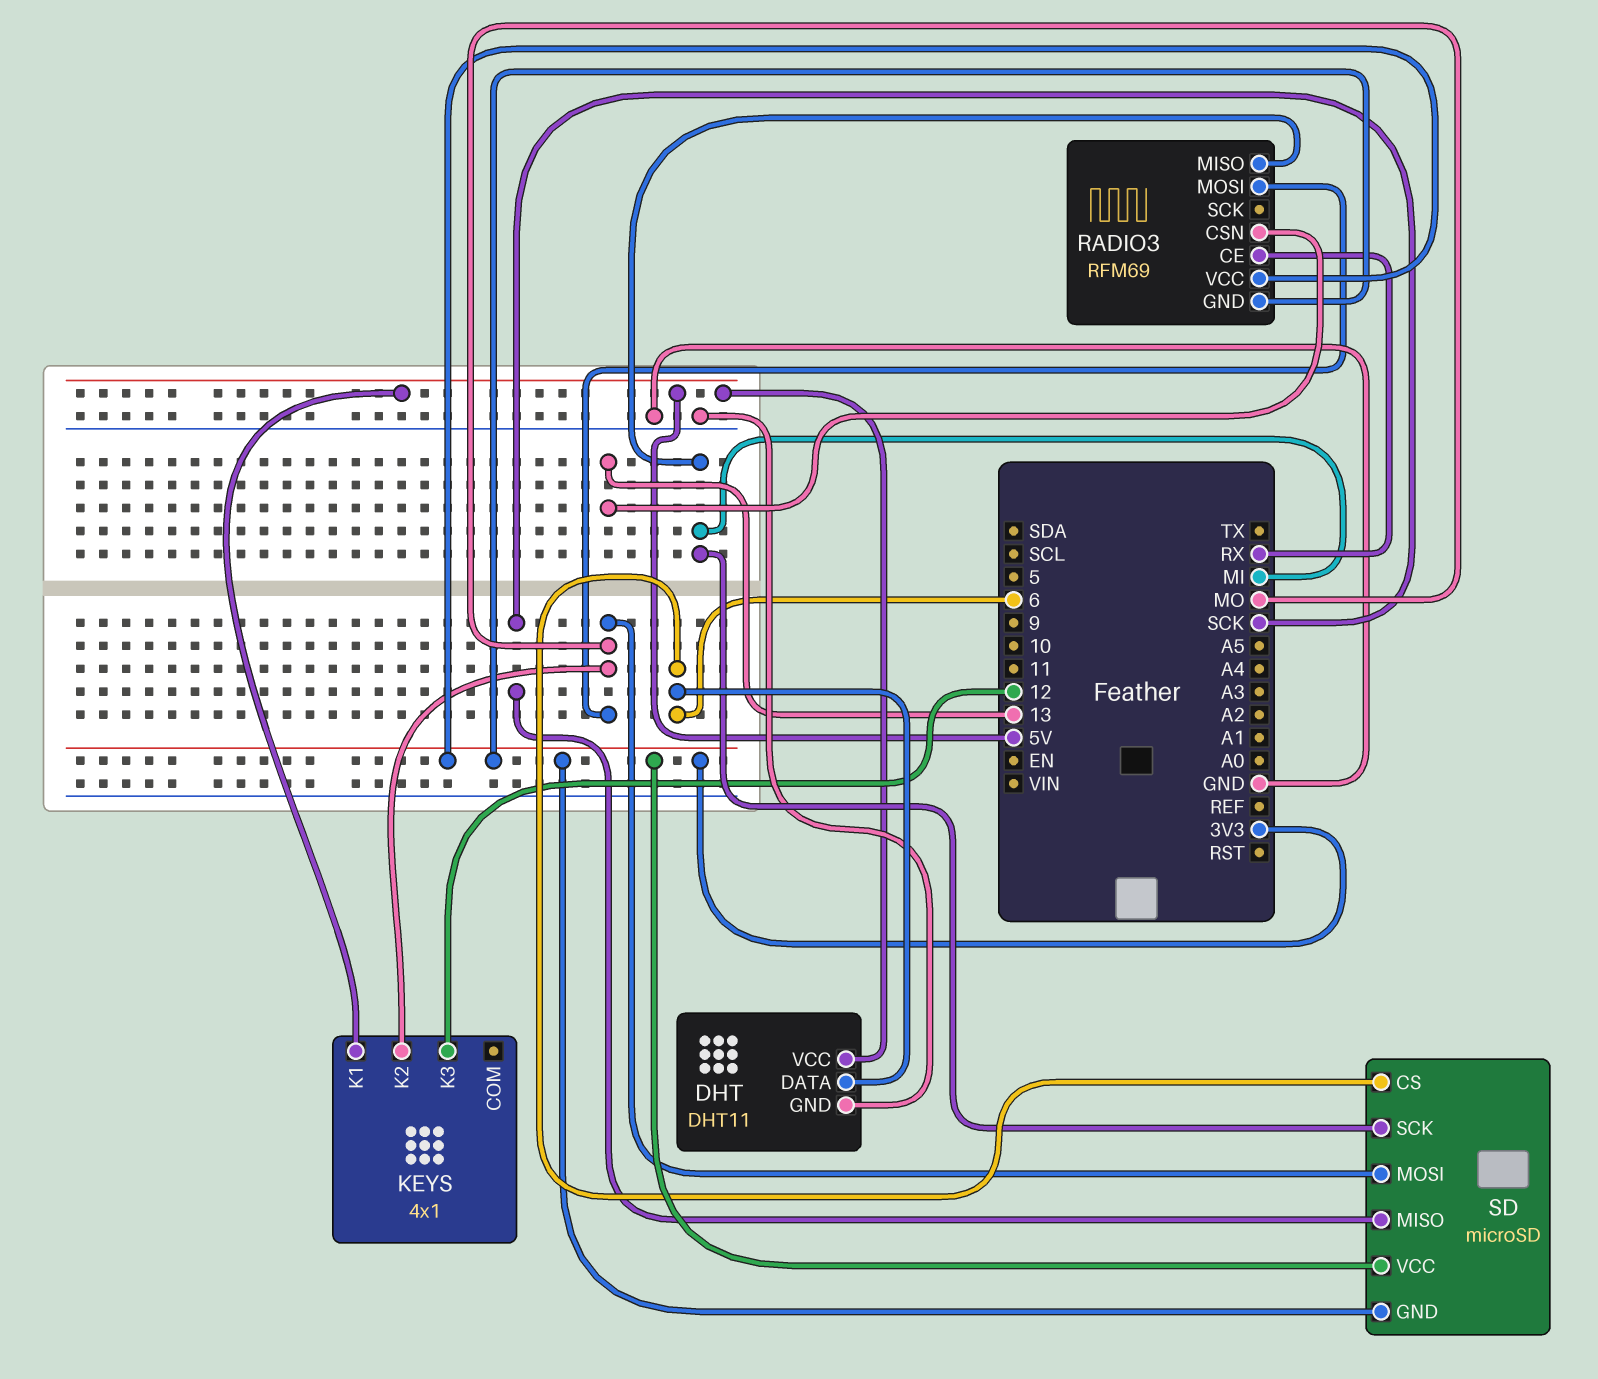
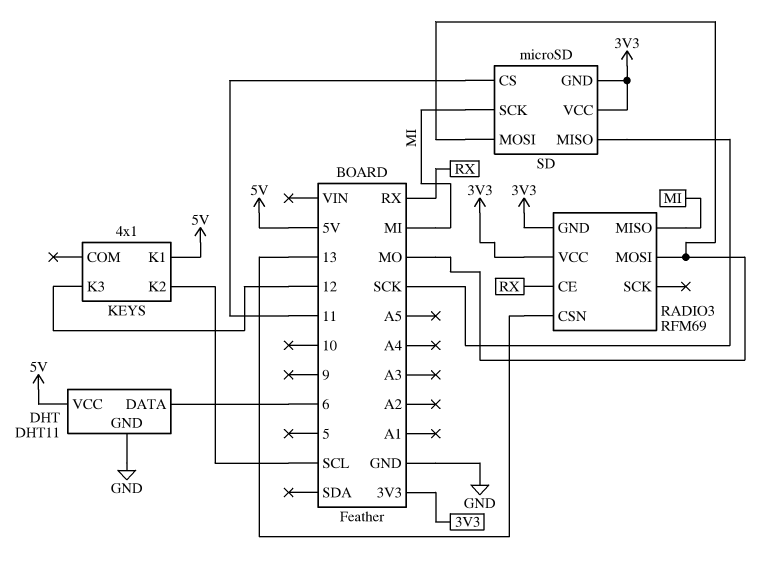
KEYS pin K2: MO -> SCL
SD pin CS: 6 -> 11

